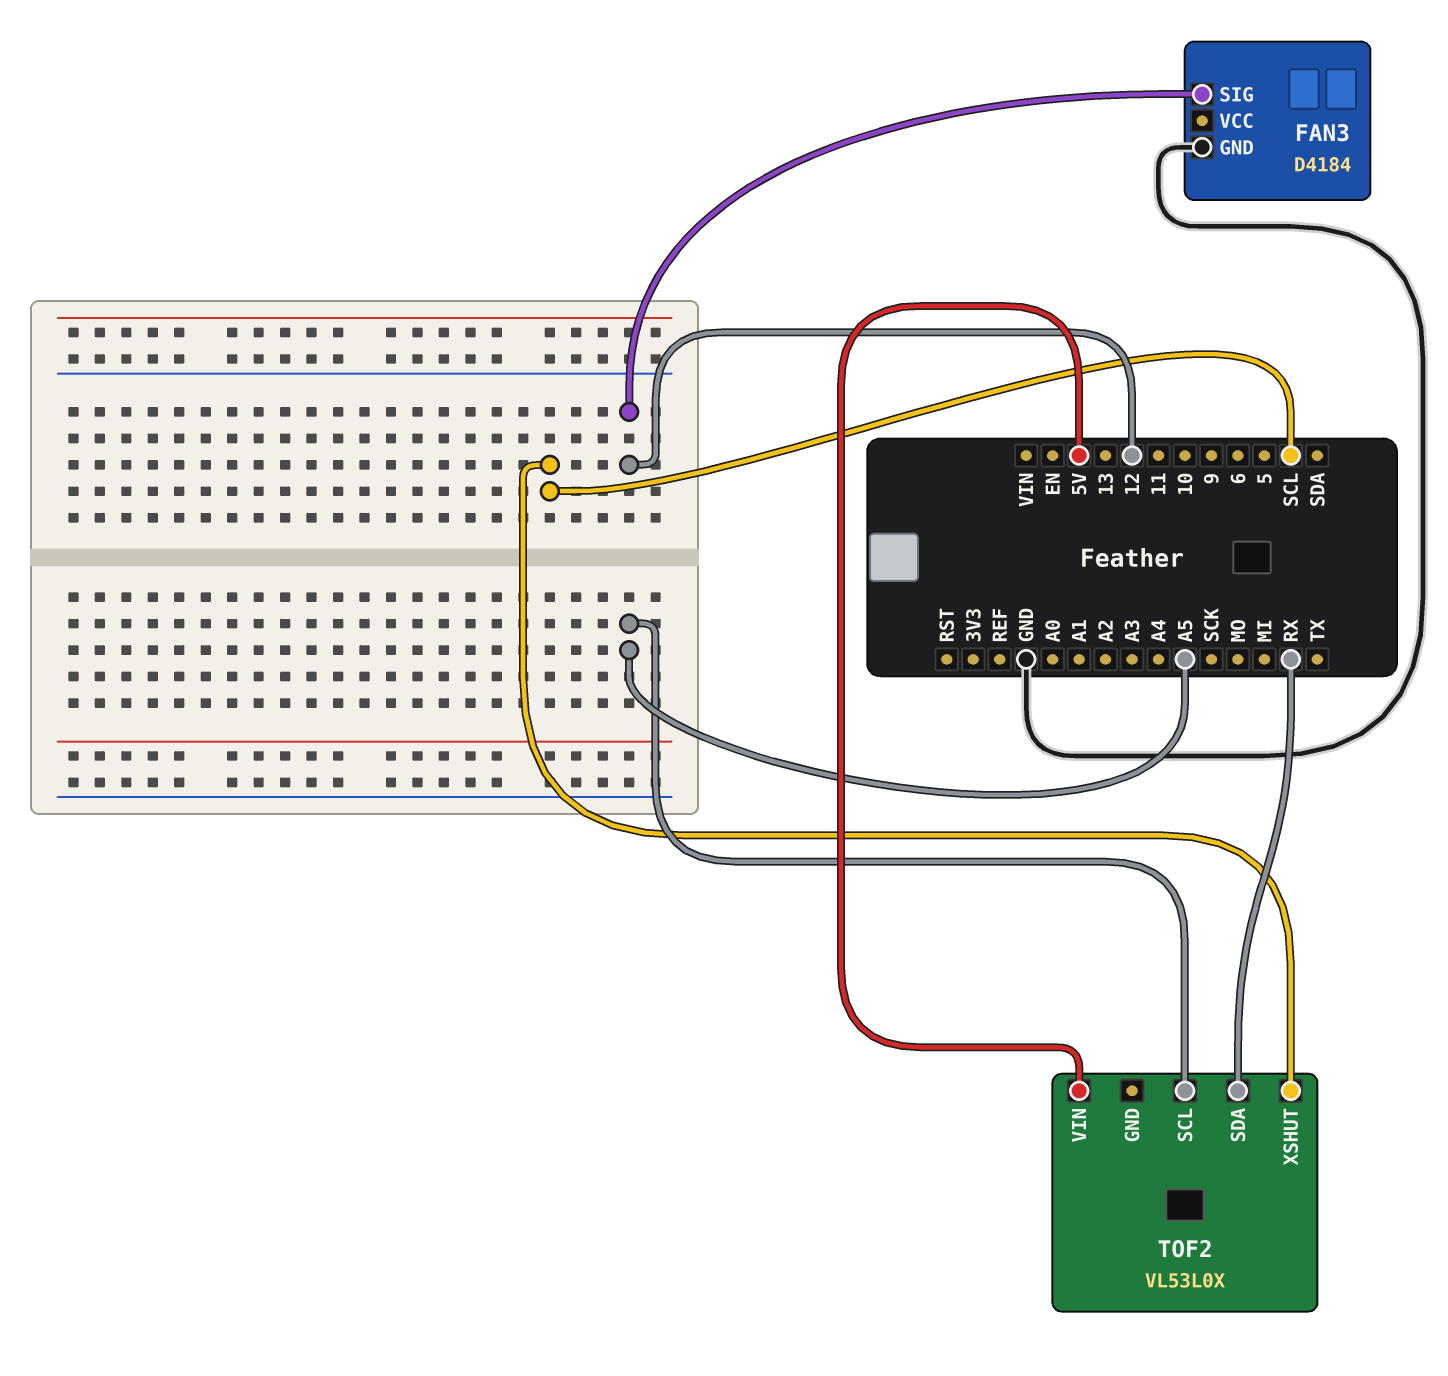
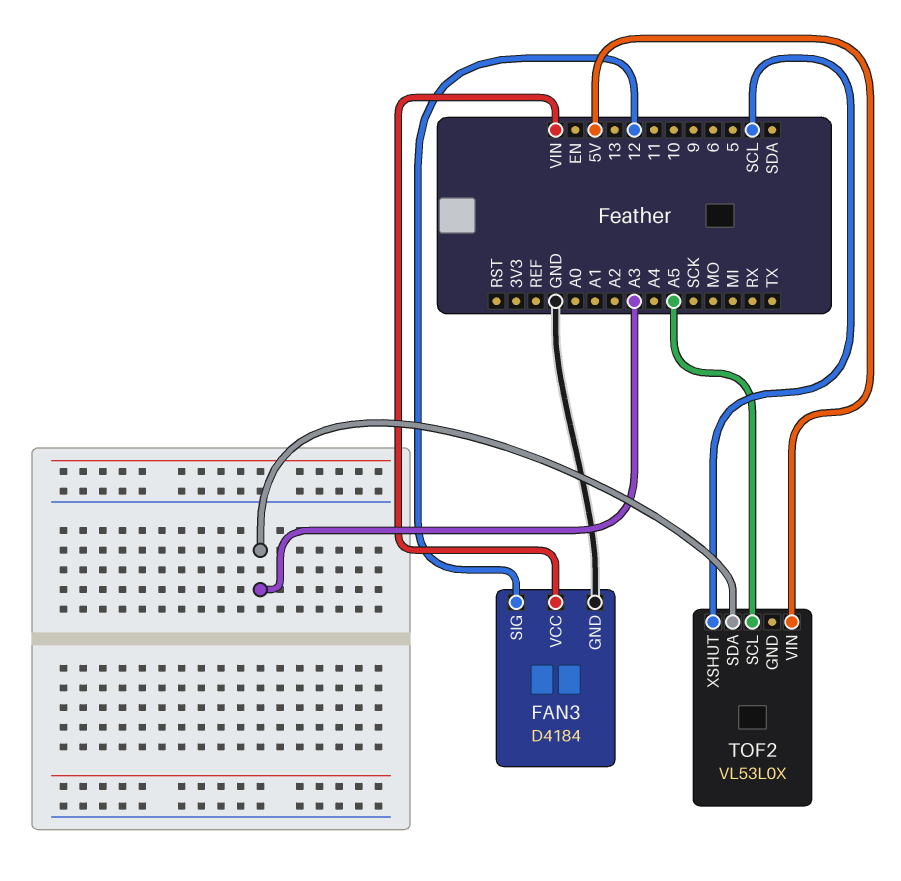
FAN3 pin VCC: none -> VIN
TOF2 pin SDA: RX -> A3

